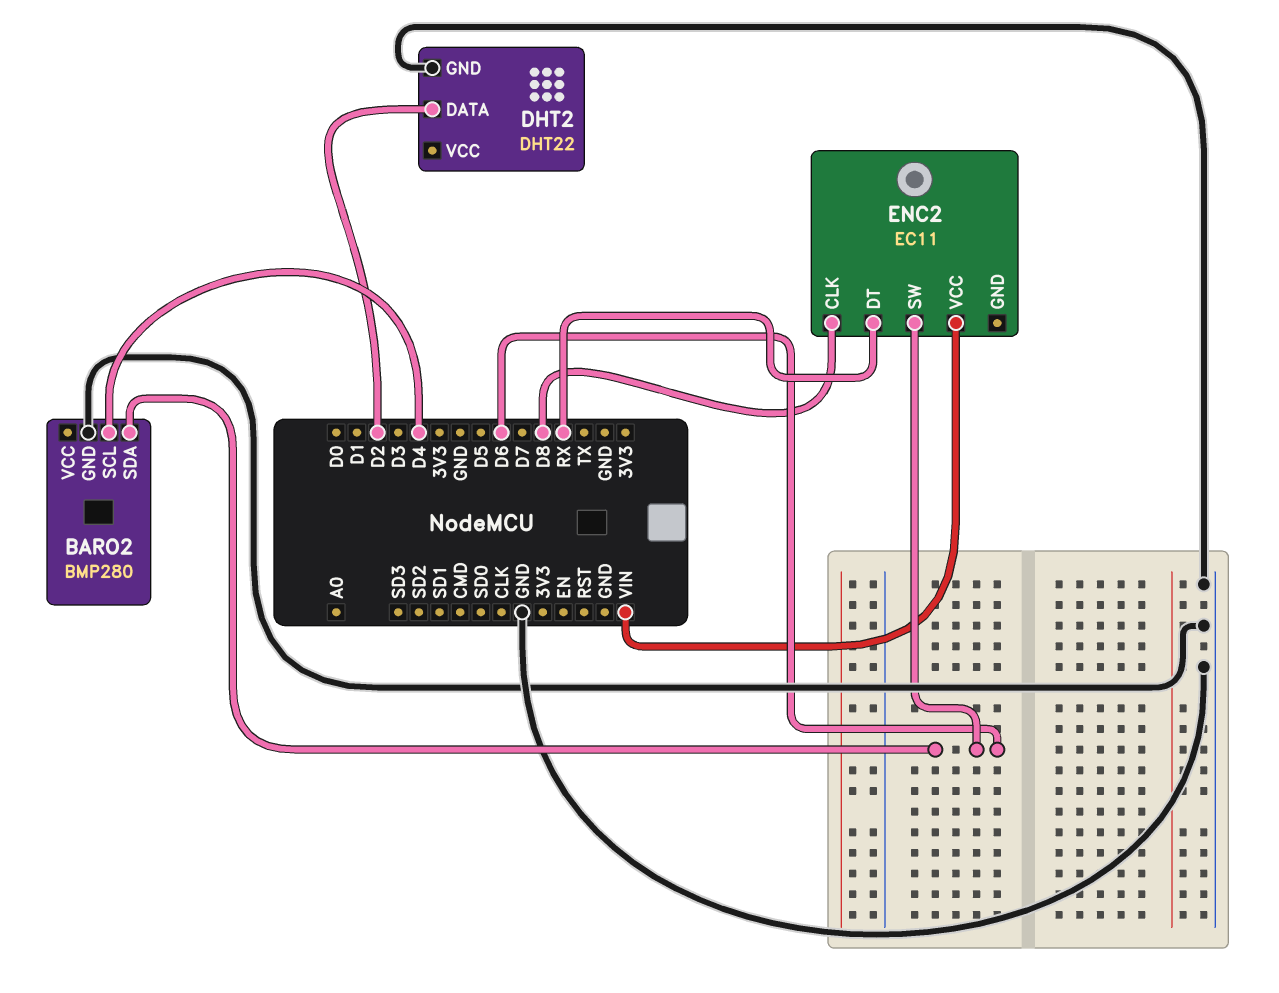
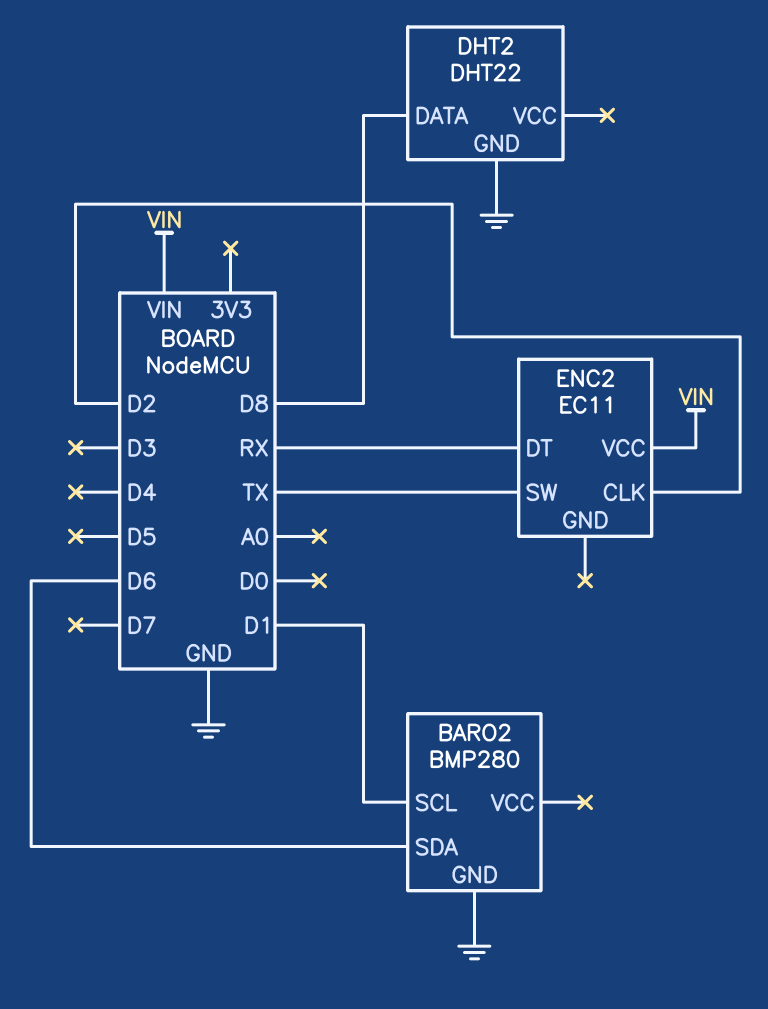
BARO2 pin SCL: D4 -> D1
DHT2 pin DATA: D2 -> D8
ENC2 pin CLK: D8 -> D2
ENC2 pin SW: D6 -> TX

